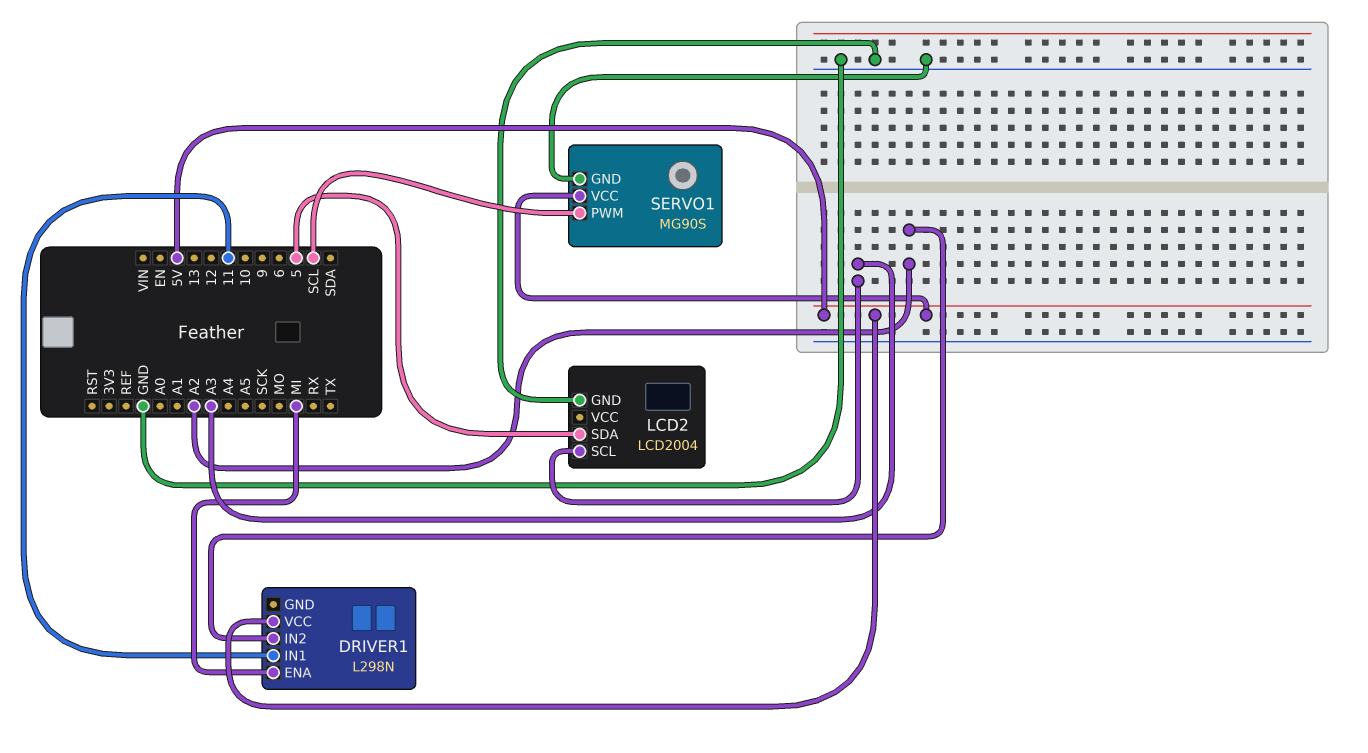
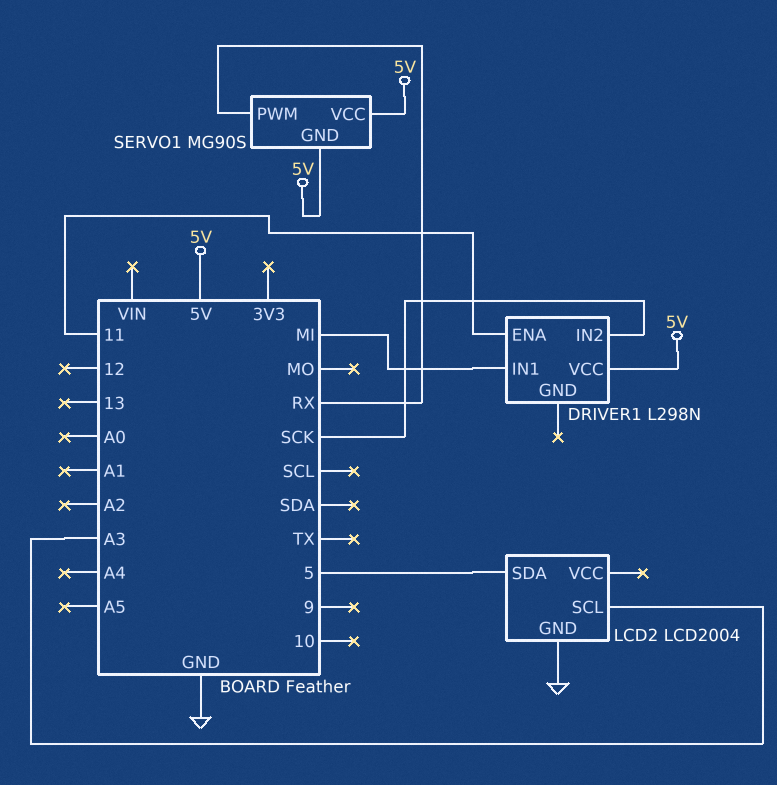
DRIVER1 pin ENA: MI -> 11
DRIVER1 pin IN1: 11 -> MI
DRIVER1 pin IN2: A2 -> SCK
SERVO1 pin GND: GND -> 5V
SERVO1 pin PWM: SCL -> RX

